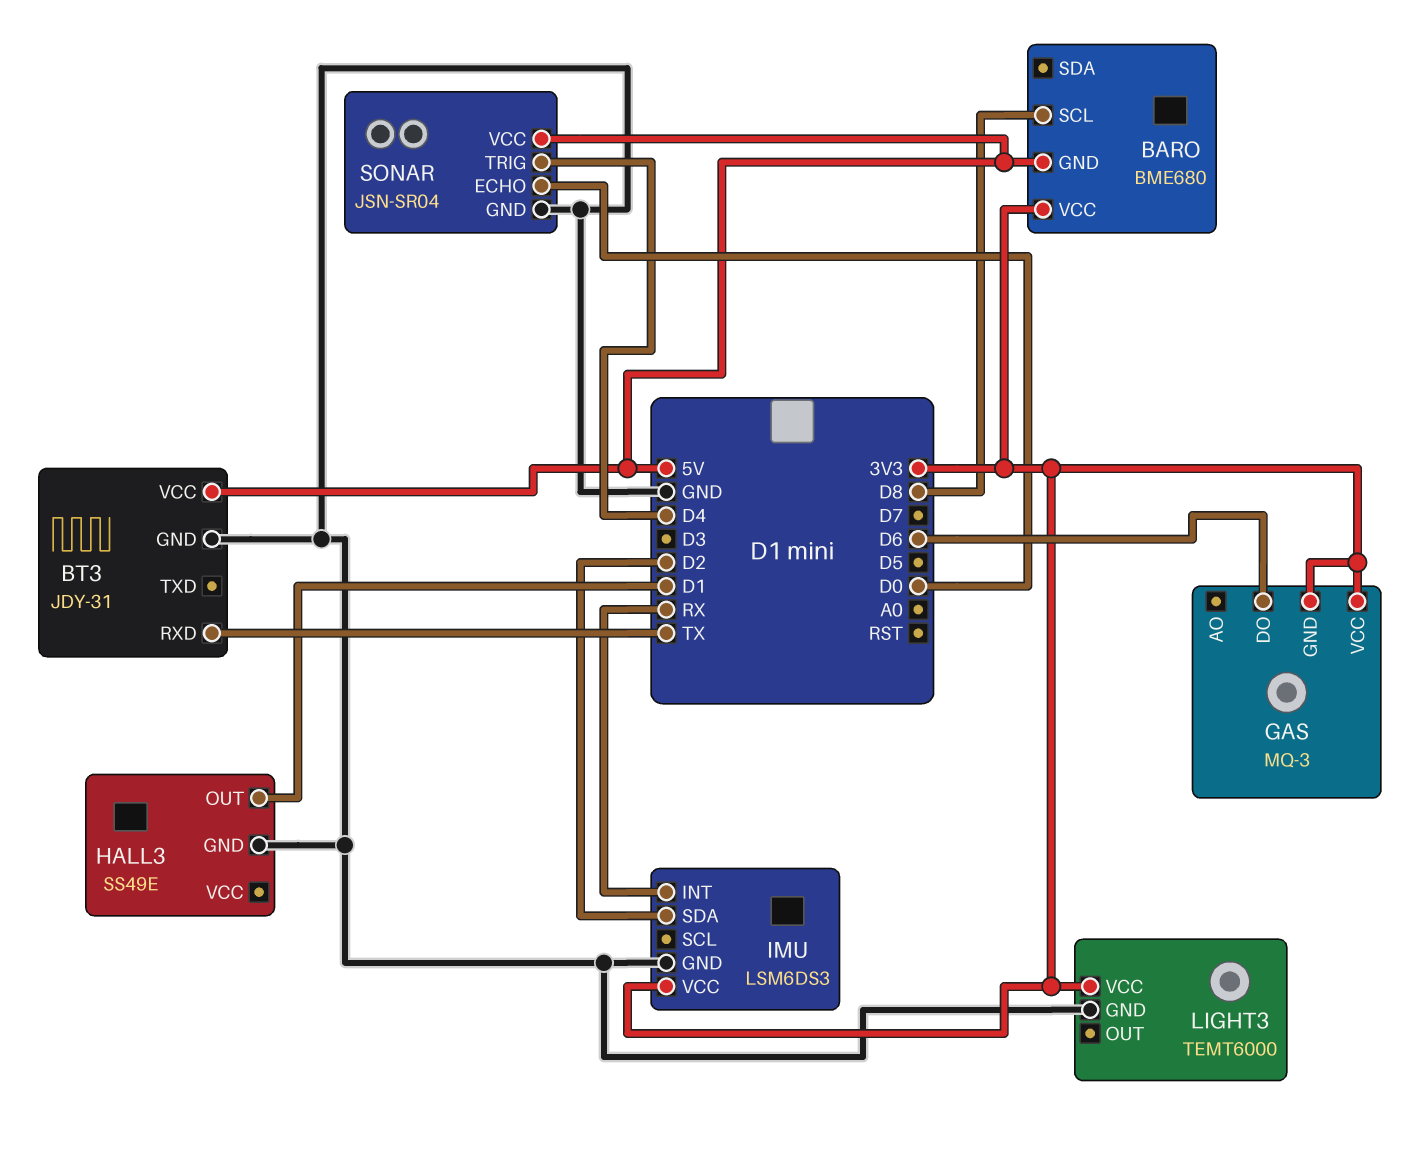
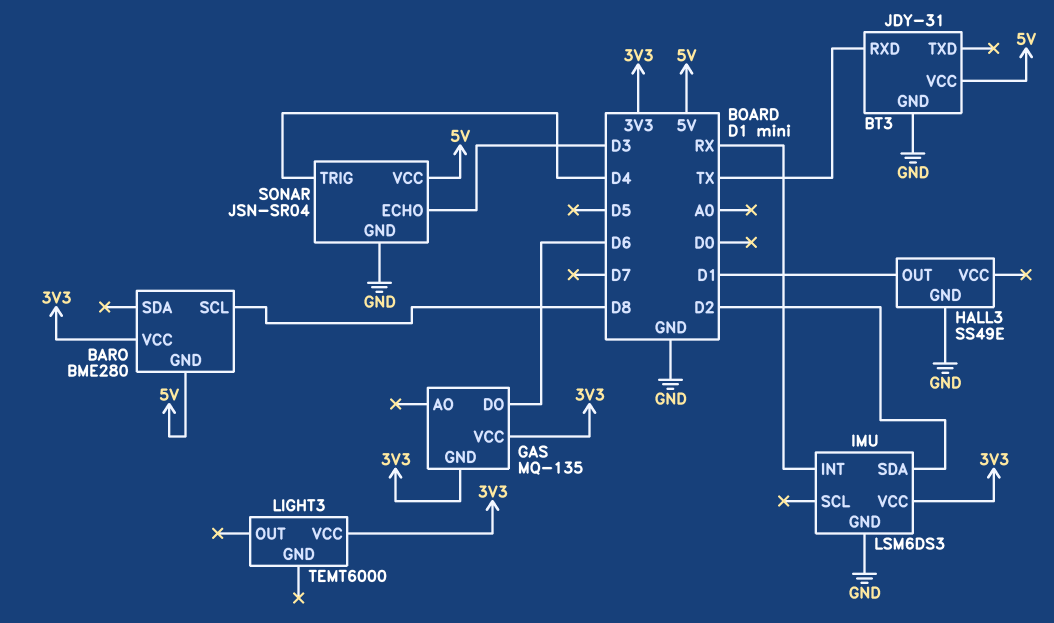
BARO: BME680 -> BME280
GAS: MQ-3 -> MQ-135
LIGHT3 pin GND: GND -> none
SONAR pin ECHO: D0 -> D3

